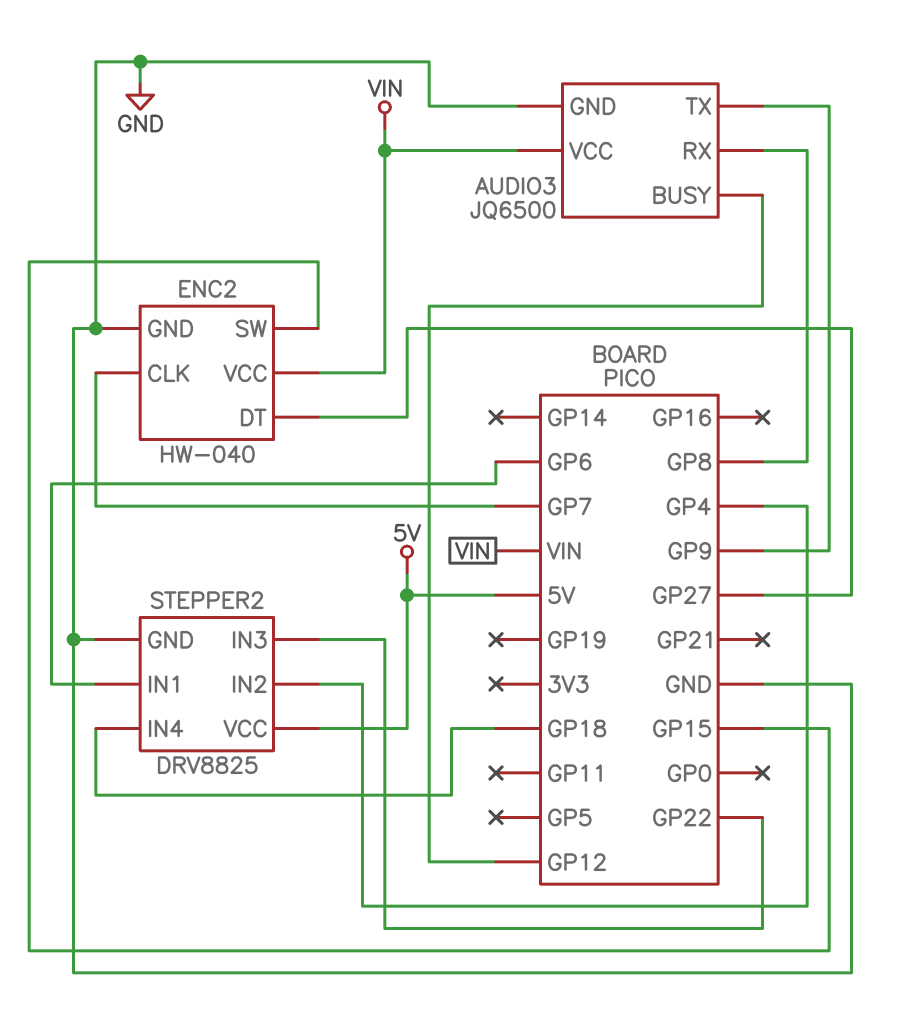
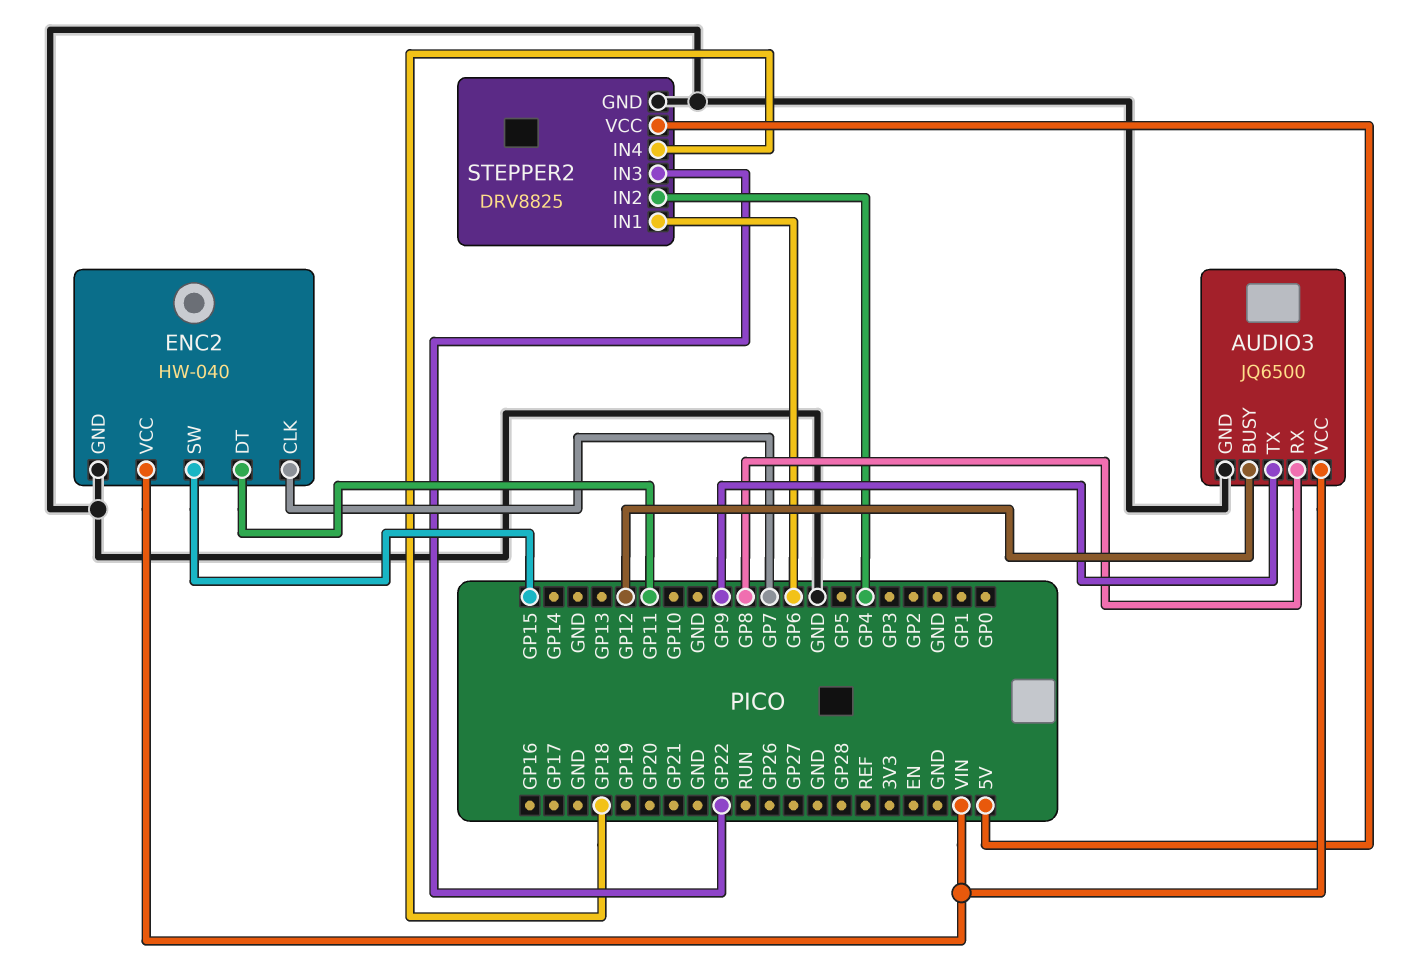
ENC2 pin DT: GP27 -> GP11

